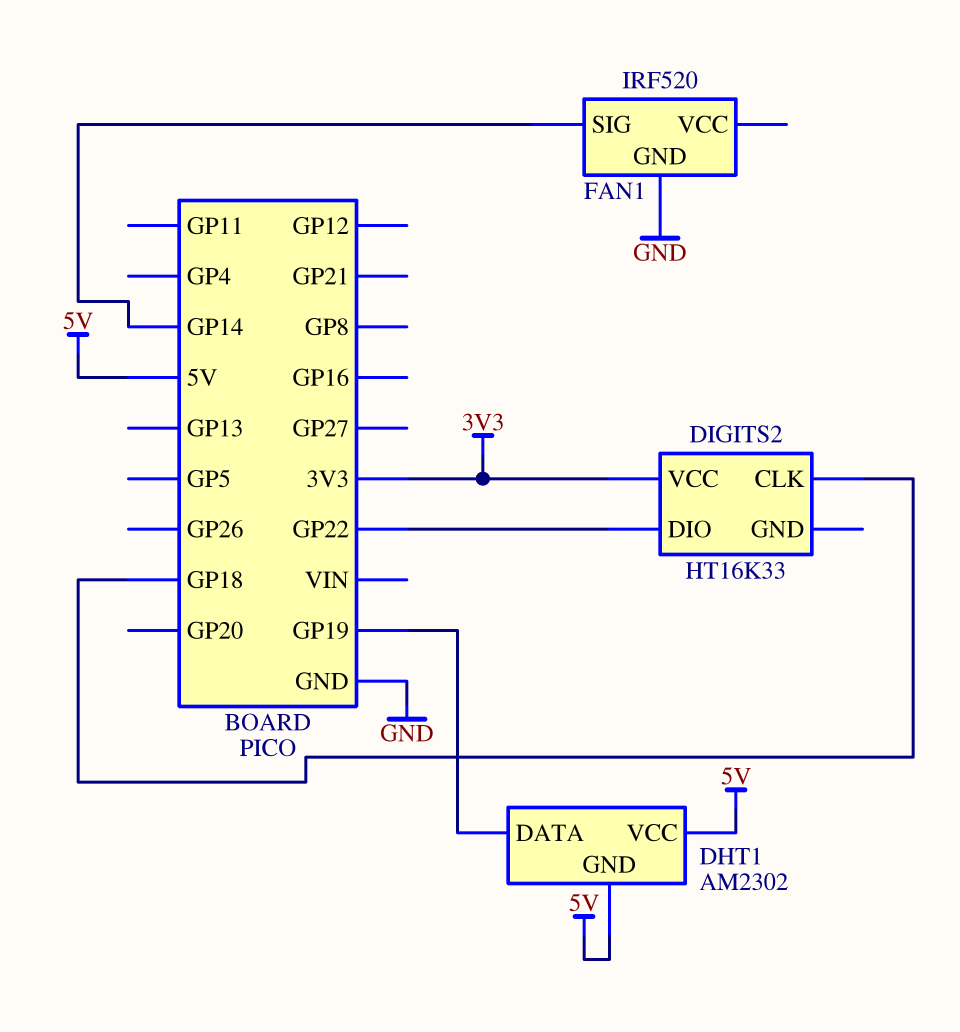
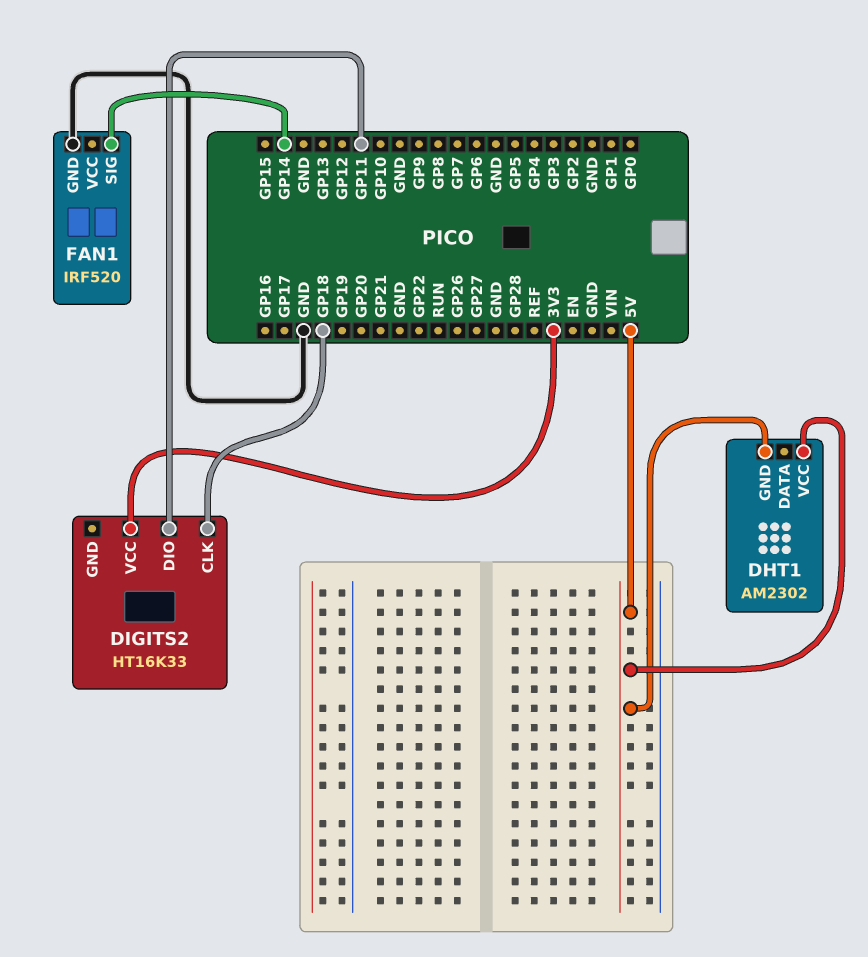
DHT1 pin DATA: GP19 -> none
DIGITS2 pin DIO: GP22 -> GP11

